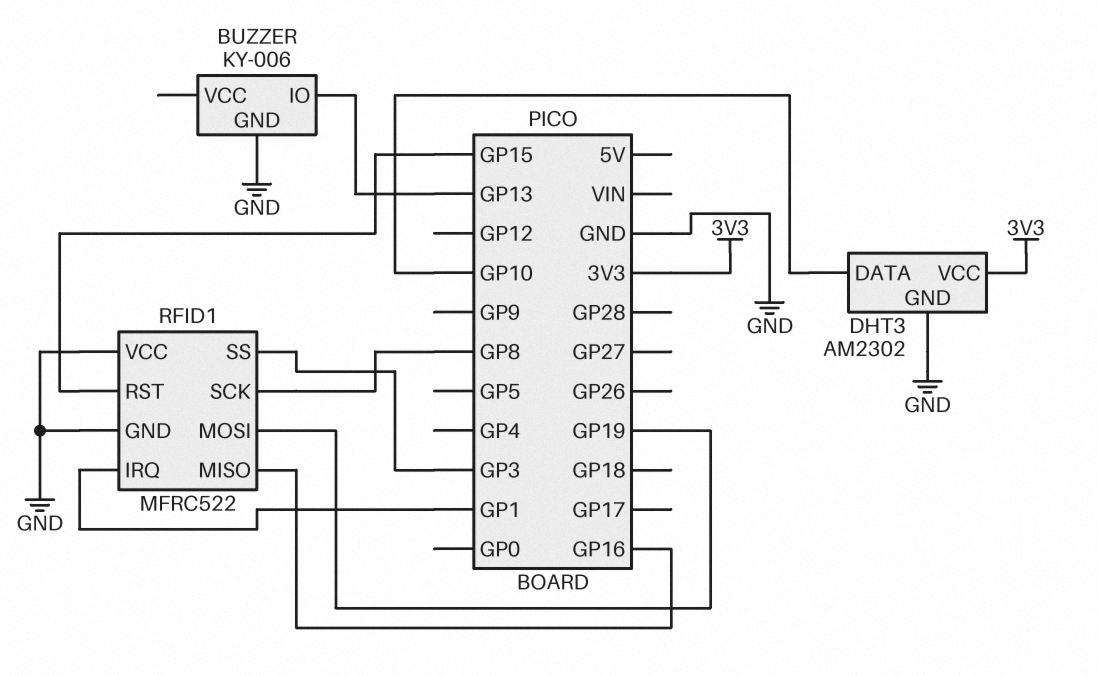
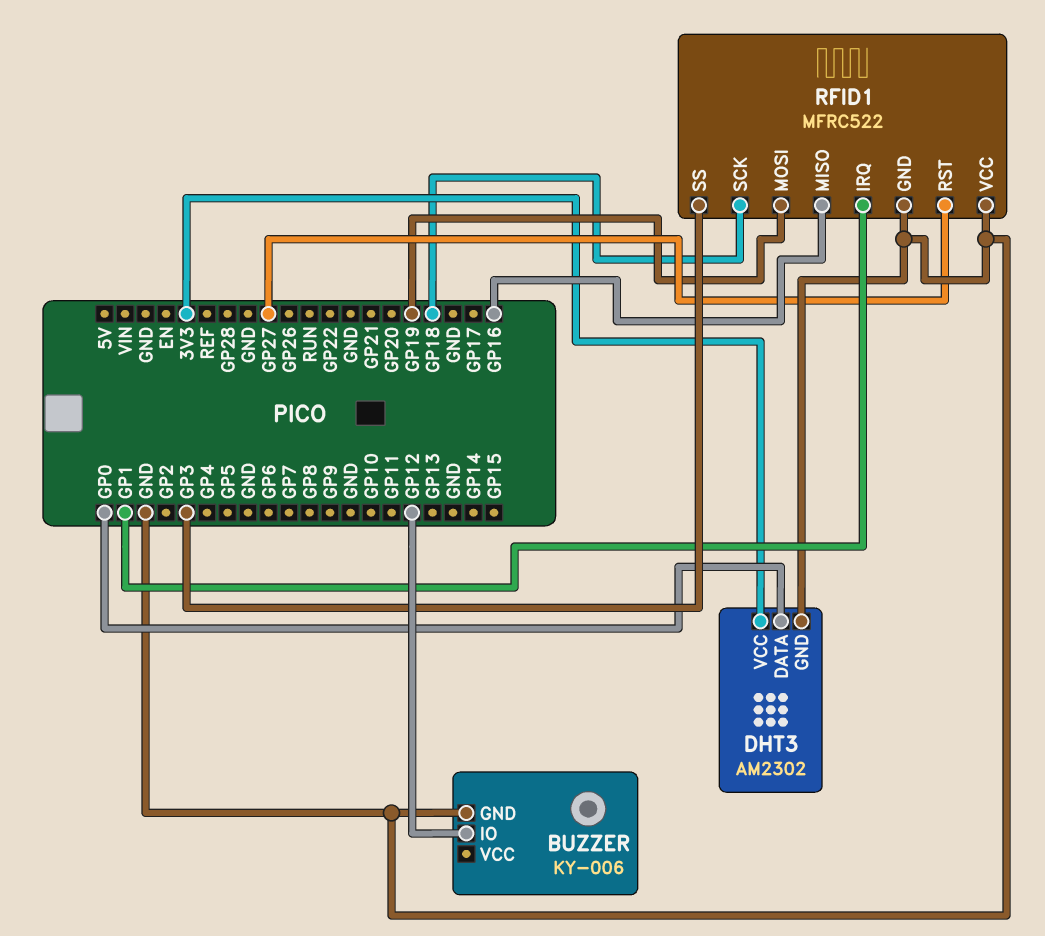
BUZZER pin IO: GP13 -> GP12
DHT3 pin DATA: GP10 -> GP0
RFID1 pin RST: GP15 -> GP27
RFID1 pin SCK: GP8 -> GP18

